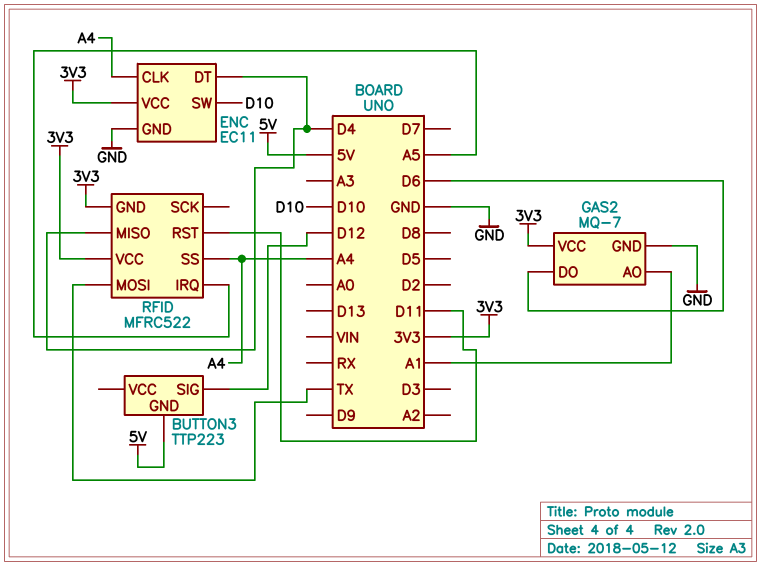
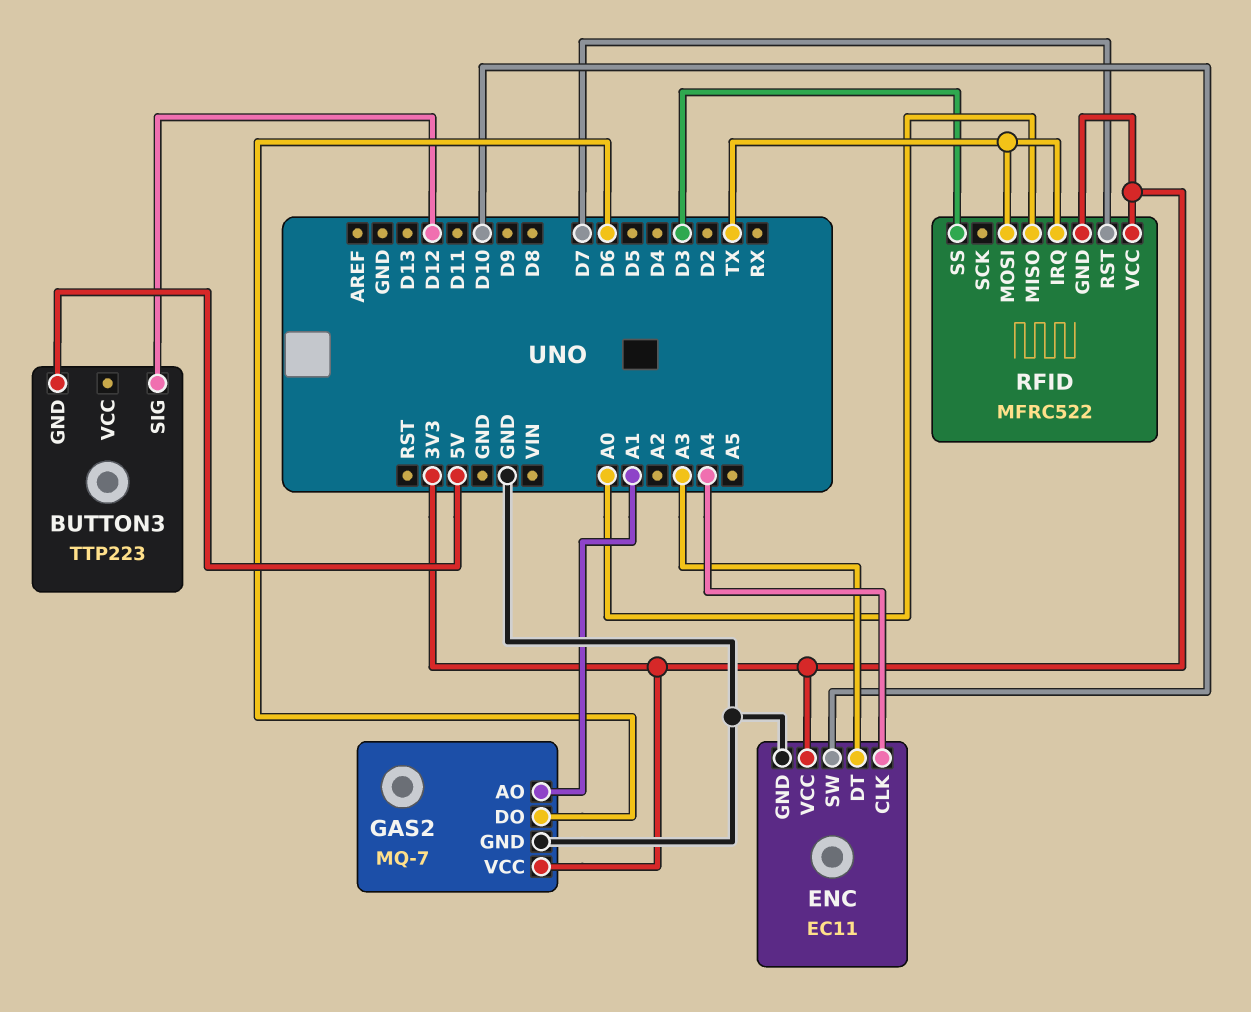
ENC pin DT: D4 -> A3
RFID pin IRQ: A5 -> TX
RFID pin MISO: D4 -> A0
RFID pin RST: D11 -> D7
RFID pin SS: A4 -> D3

